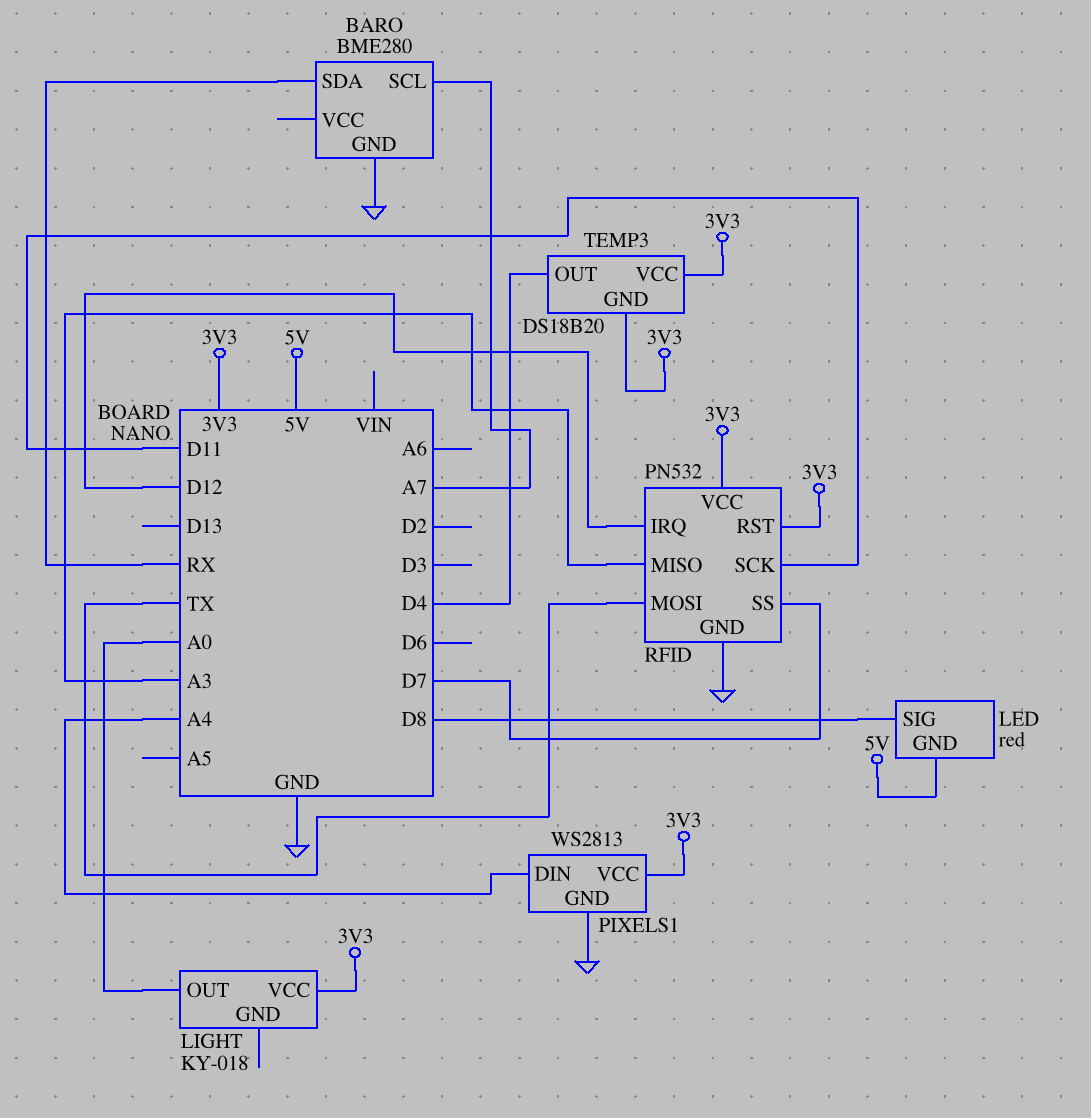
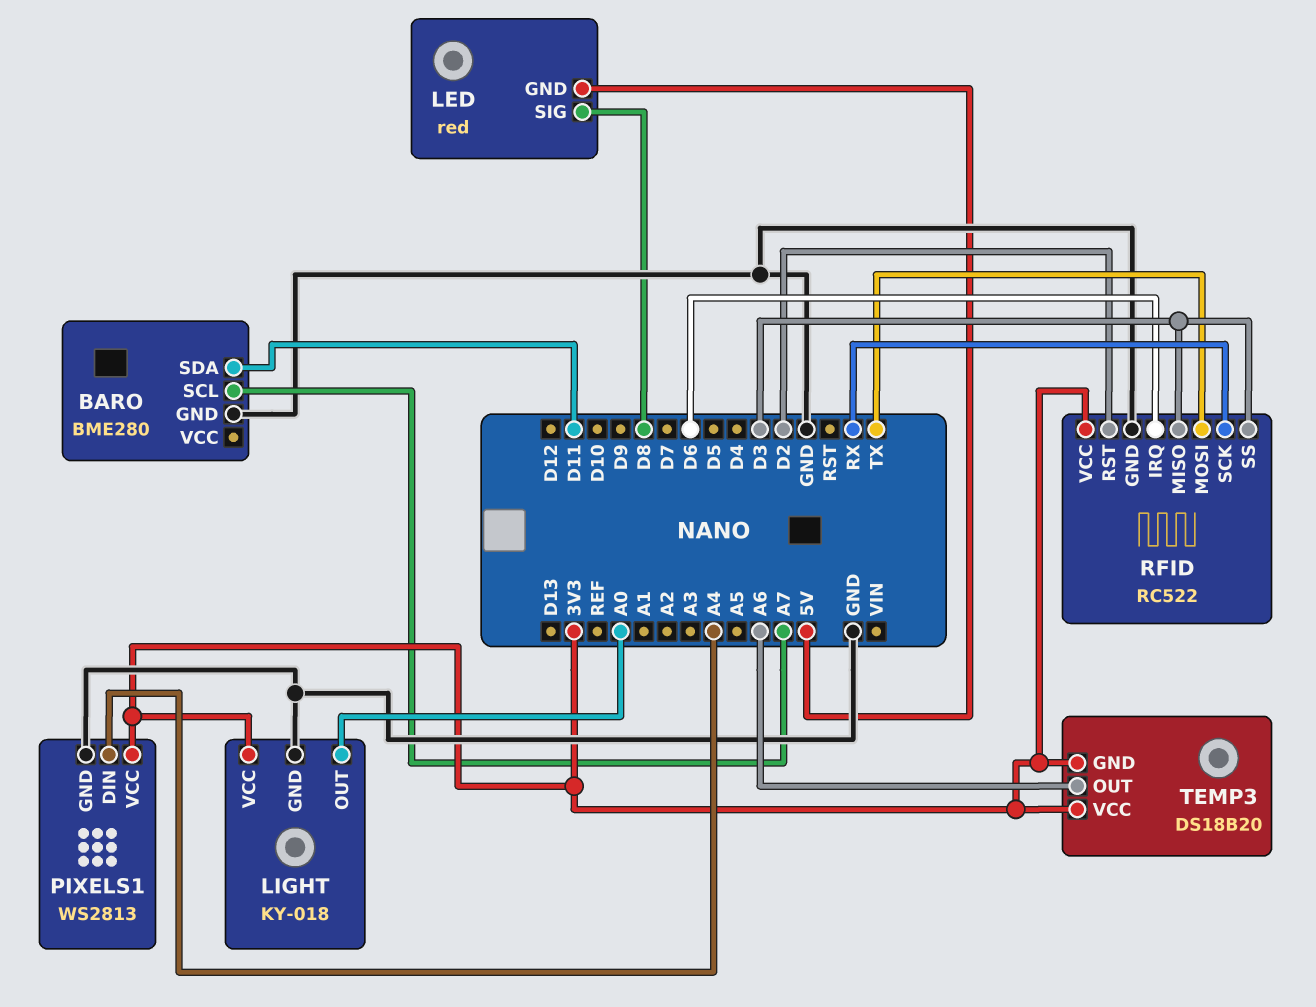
BARO pin SDA: RX -> D11
LIGHT pin GND: none -> GND
RFID: PN532 -> RC522
RFID pin IRQ: D12 -> D6
RFID pin MISO: A3 -> D3
RFID pin RST: 3V3 -> D2
RFID pin SCK: D11 -> RX
RFID pin SS: D7 -> D3
TEMP3 pin OUT: D4 -> A6

